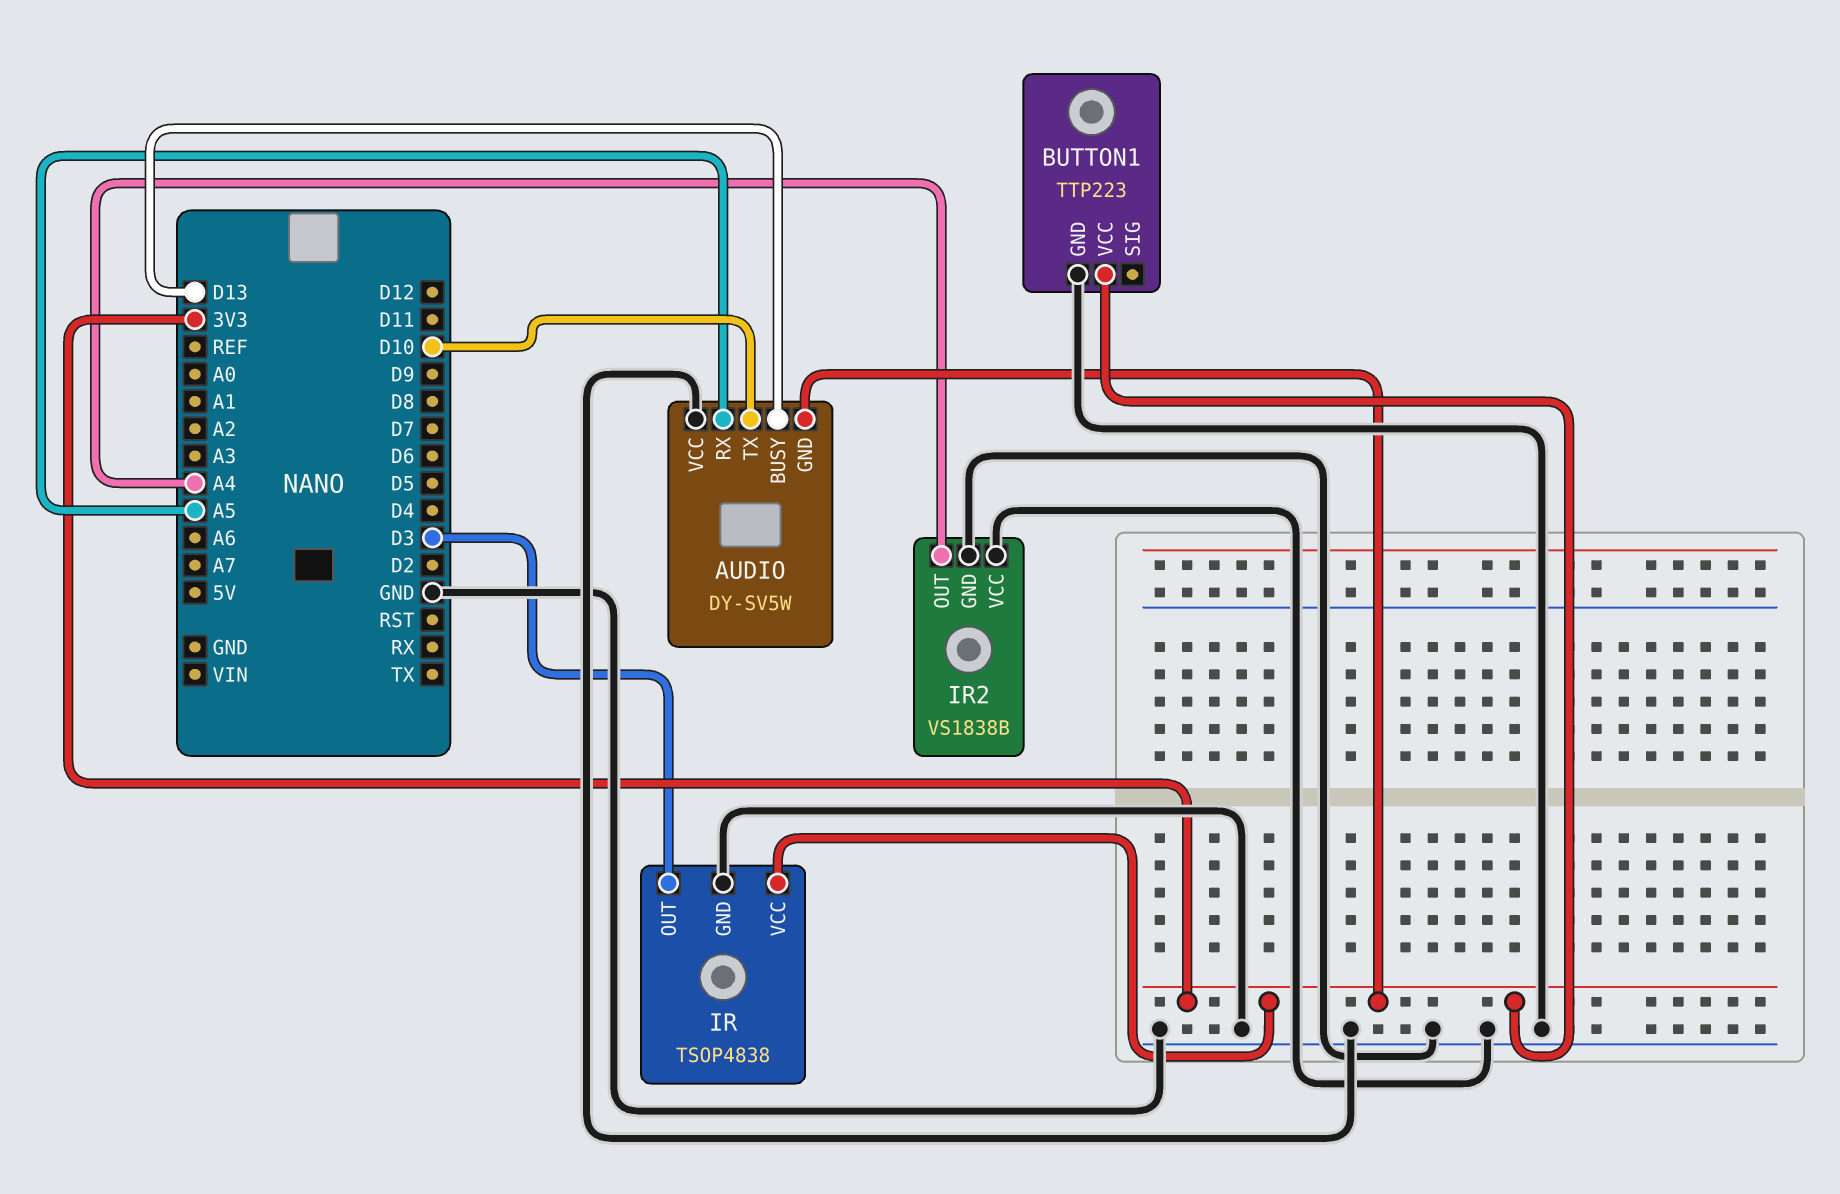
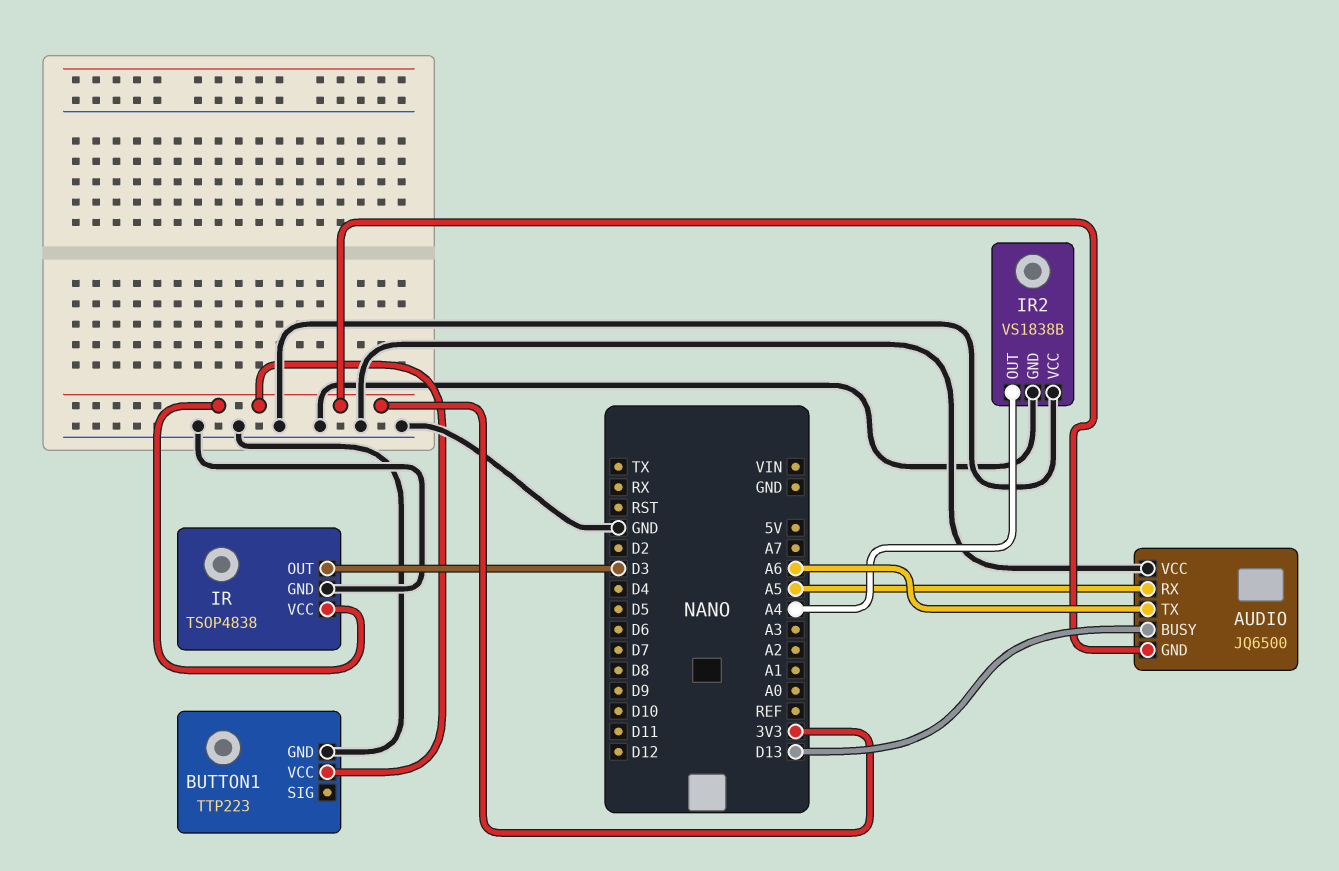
AUDIO: DY-SV5W -> JQ6500
AUDIO pin TX: D10 -> A6

